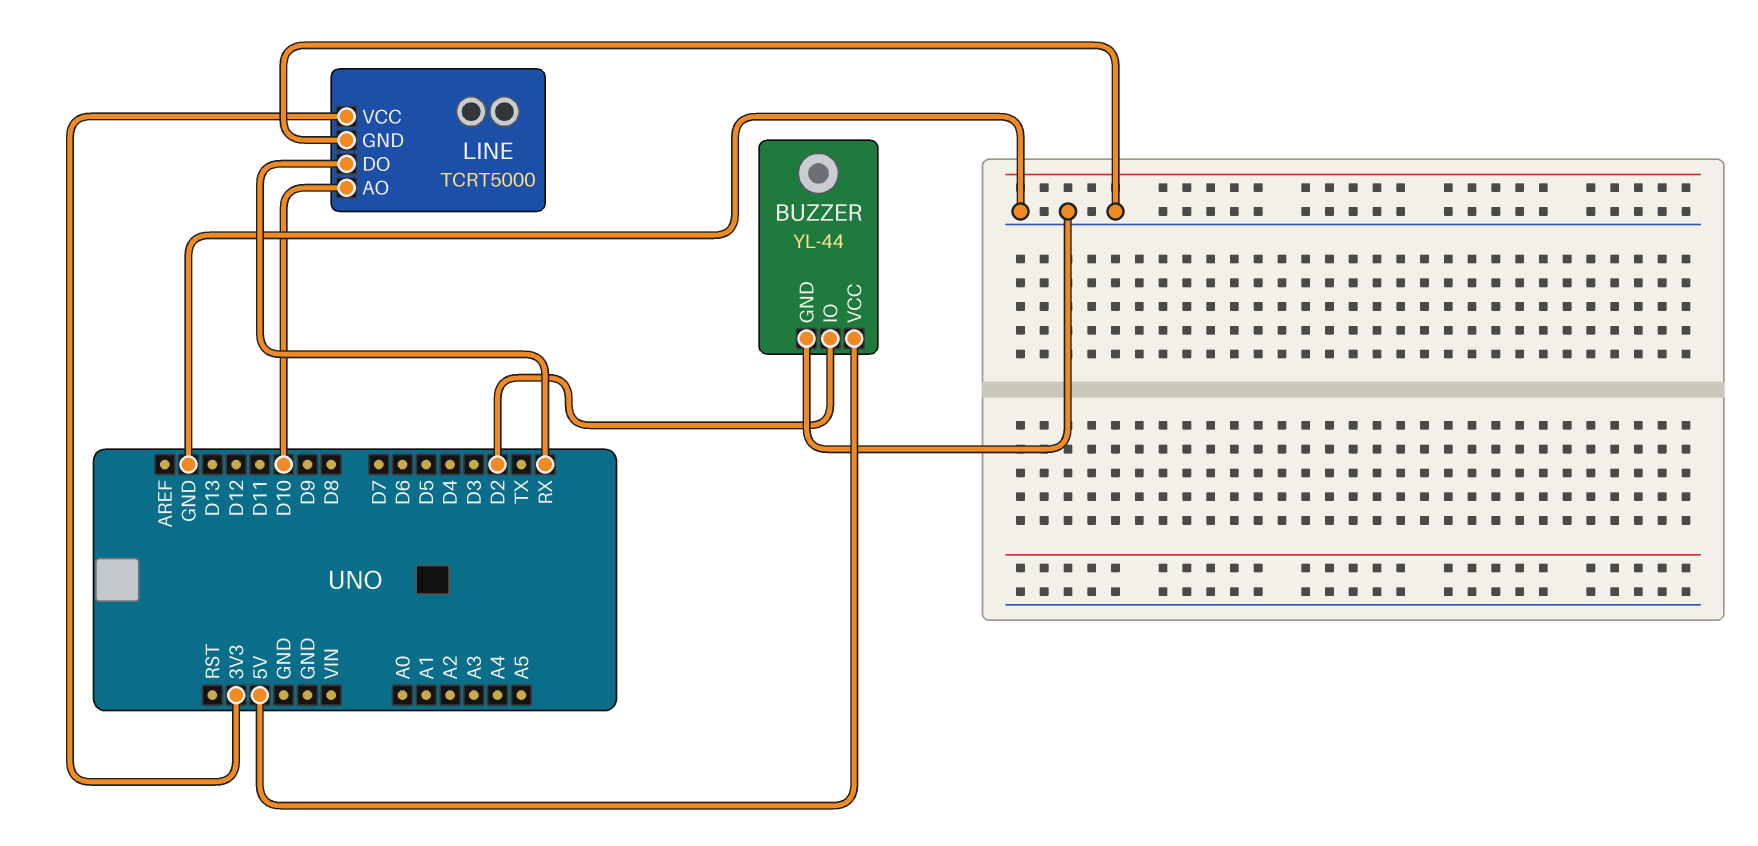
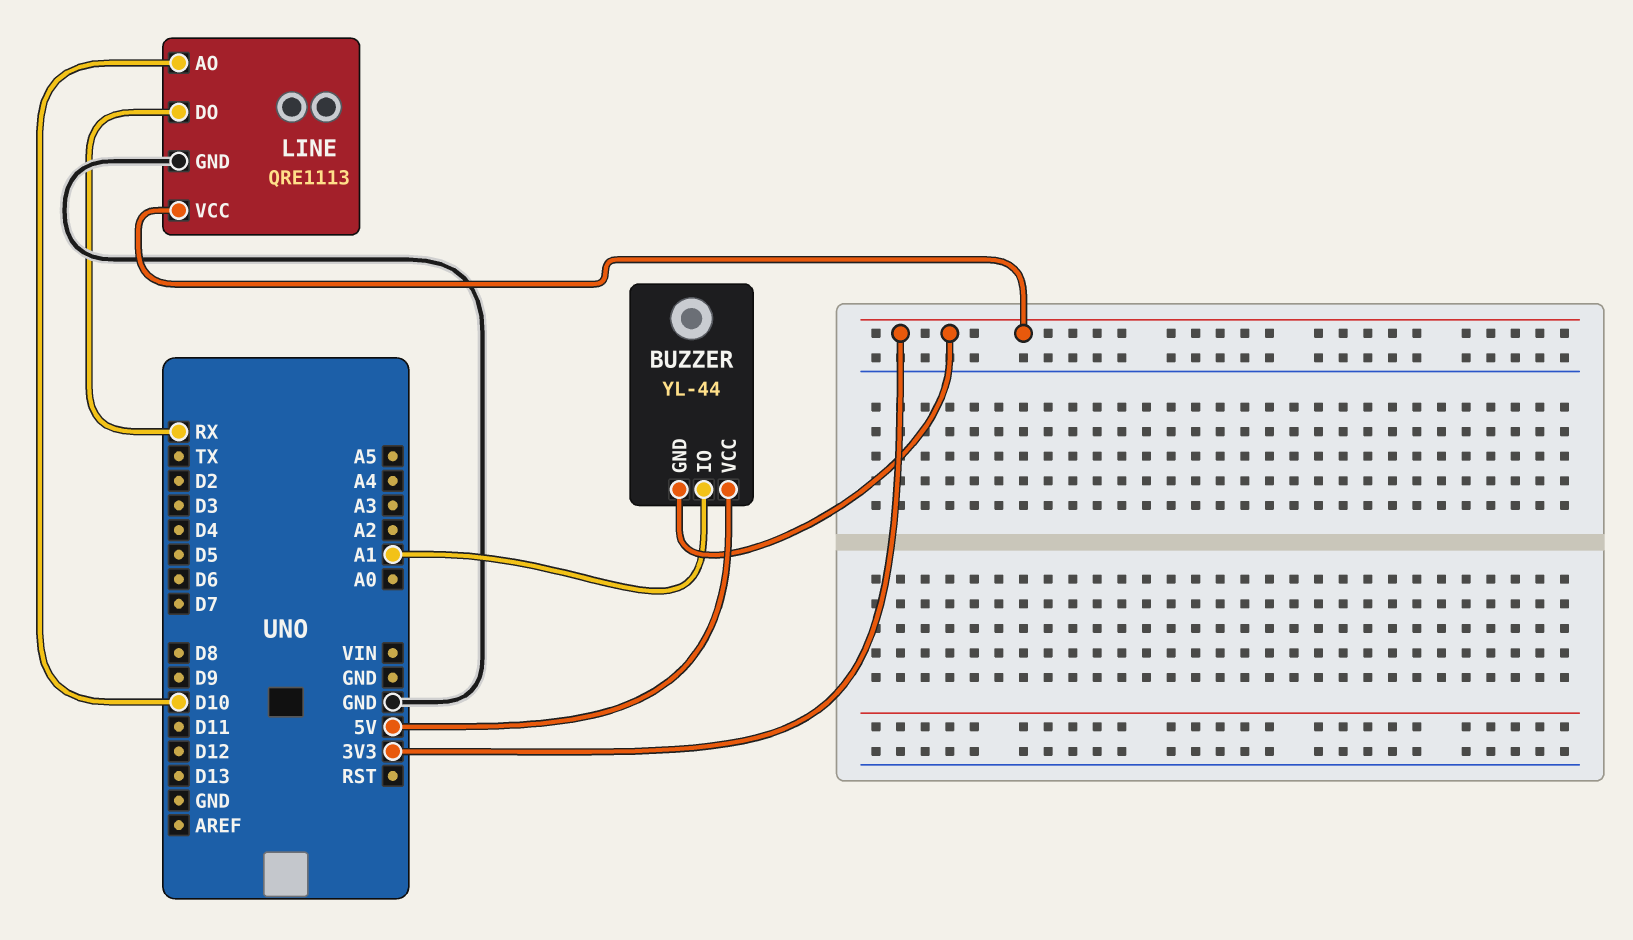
BUZZER pin GND: GND -> 3V3
BUZZER pin IO: D2 -> A1
LINE: TCRT5000 -> QRE1113

